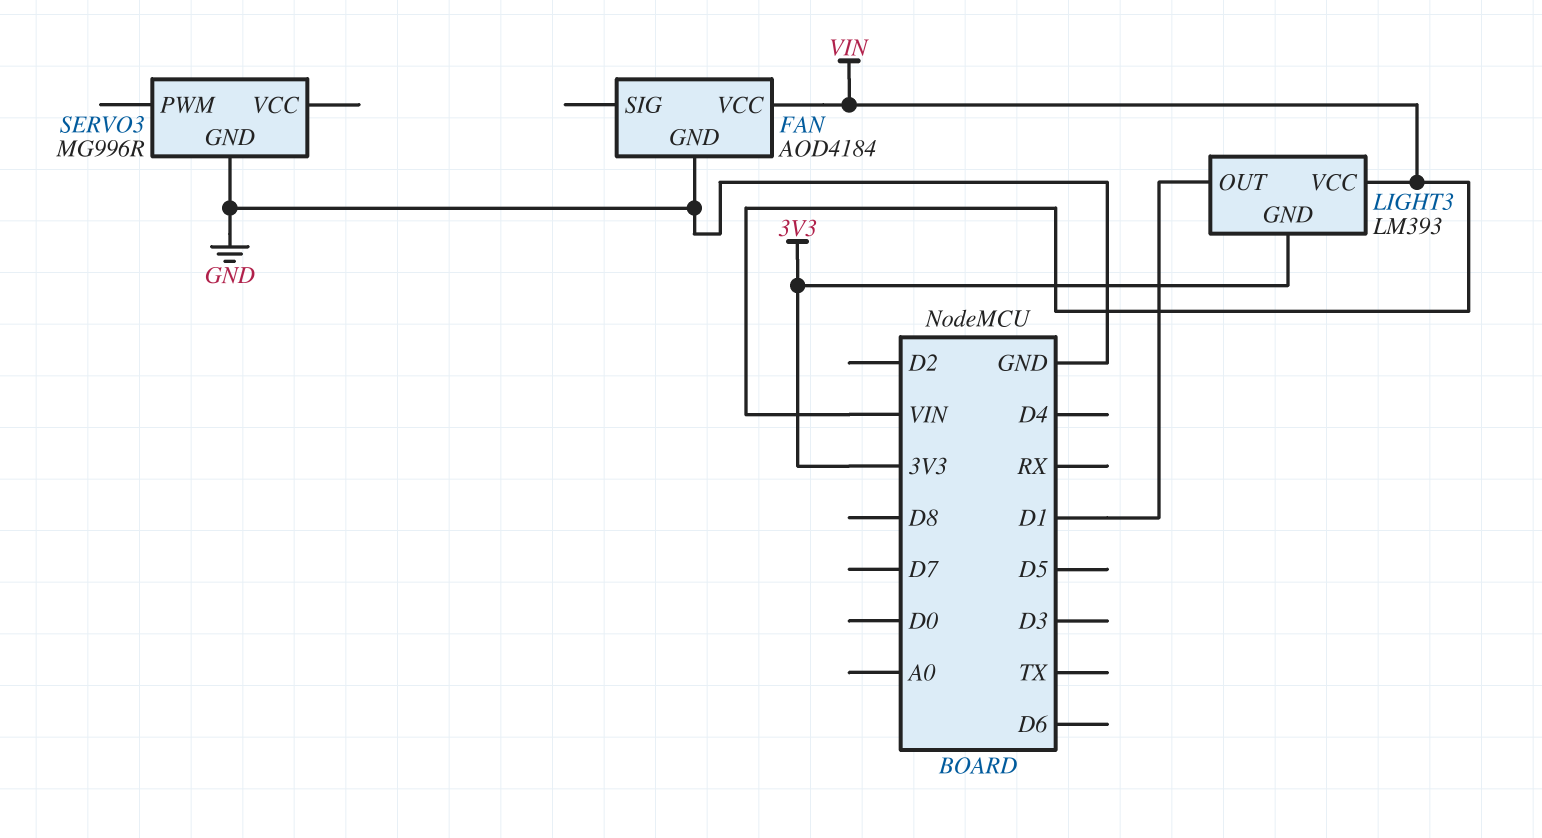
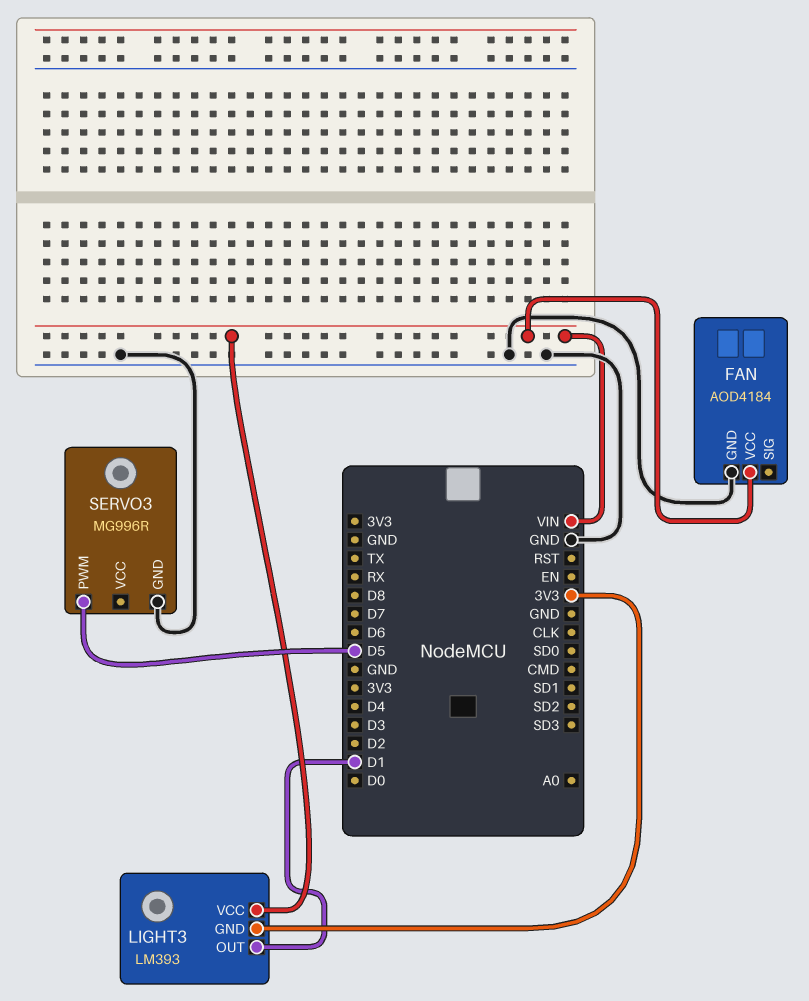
SERVO3 pin PWM: none -> D5

